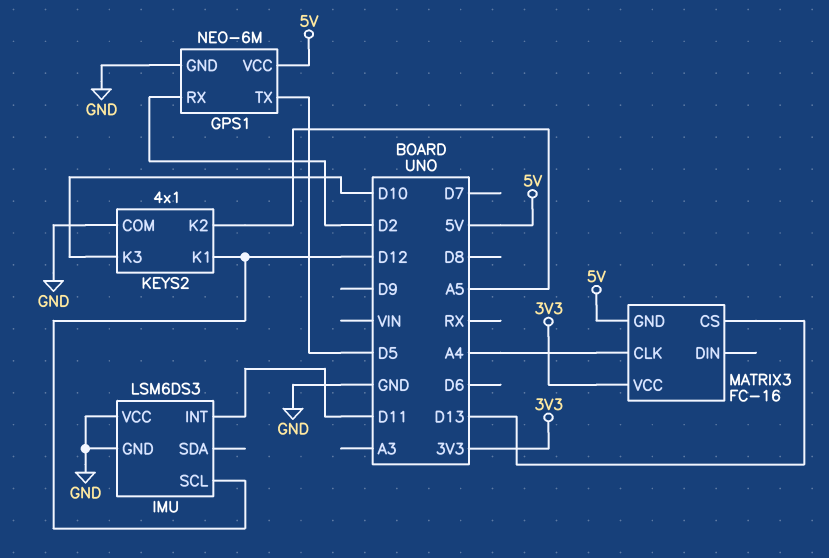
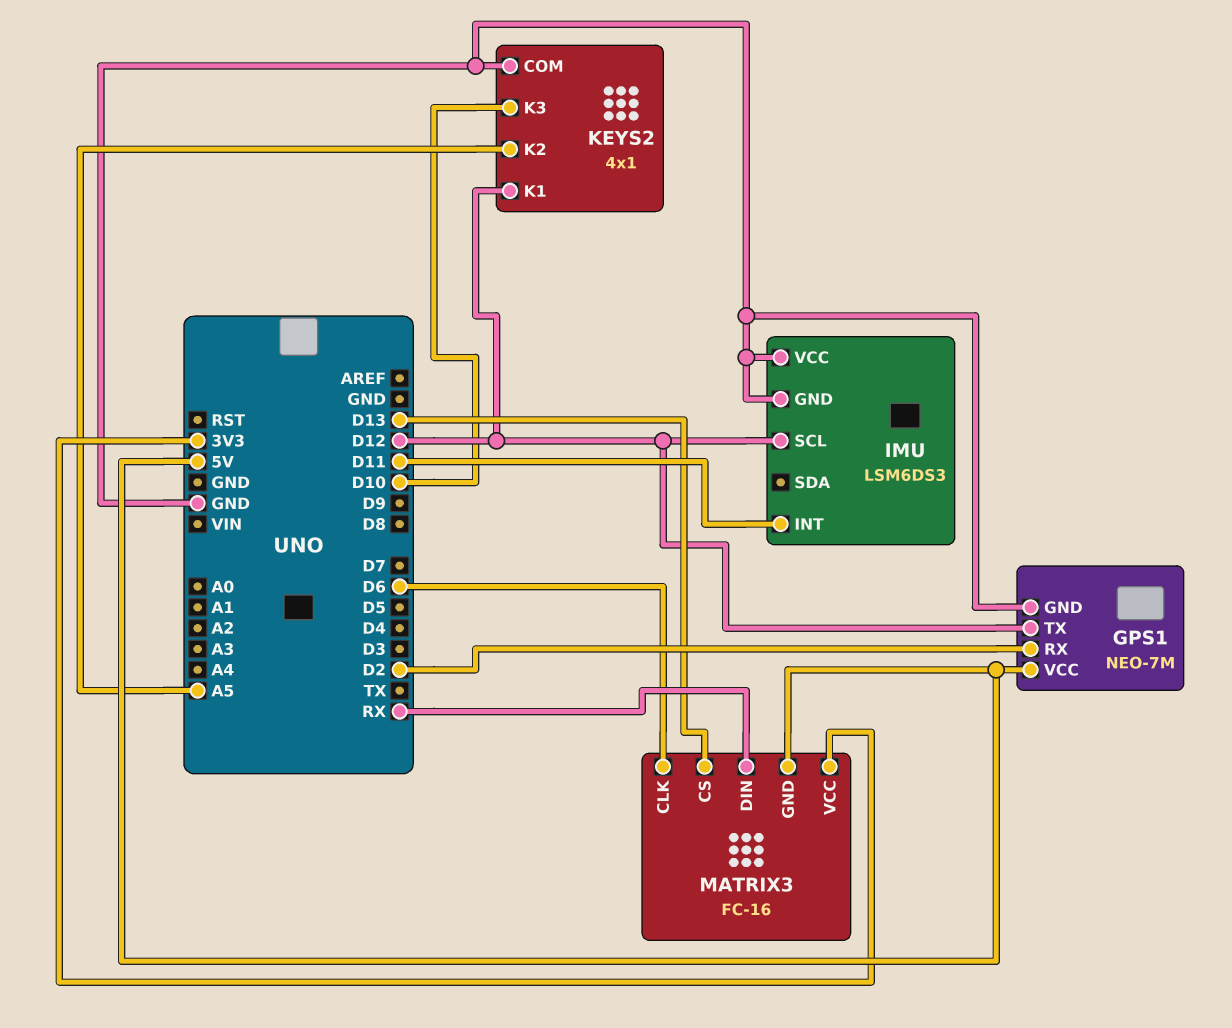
GPS1: NEO-6M -> NEO-7M
GPS1 pin TX: D5 -> D12
MATRIX3 pin CLK: A4 -> D6
MATRIX3 pin DIN: none -> RX

